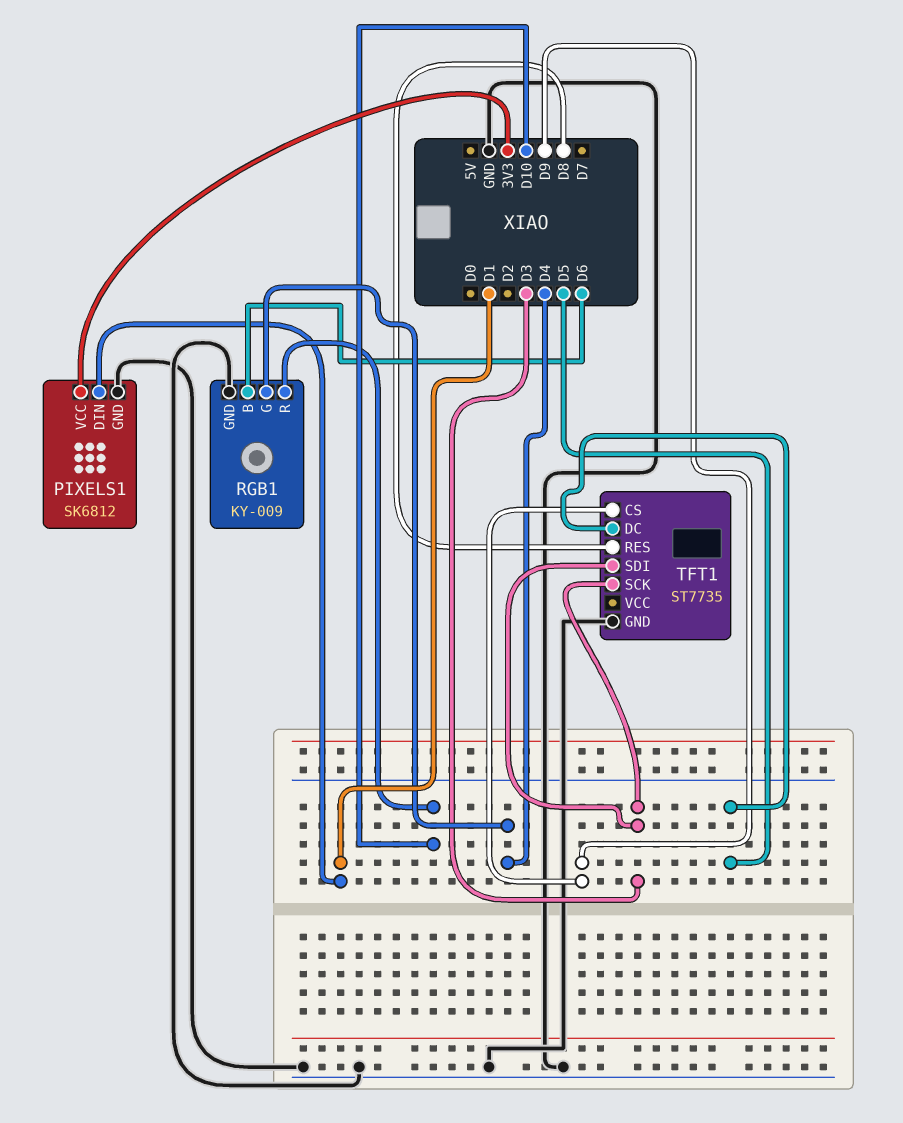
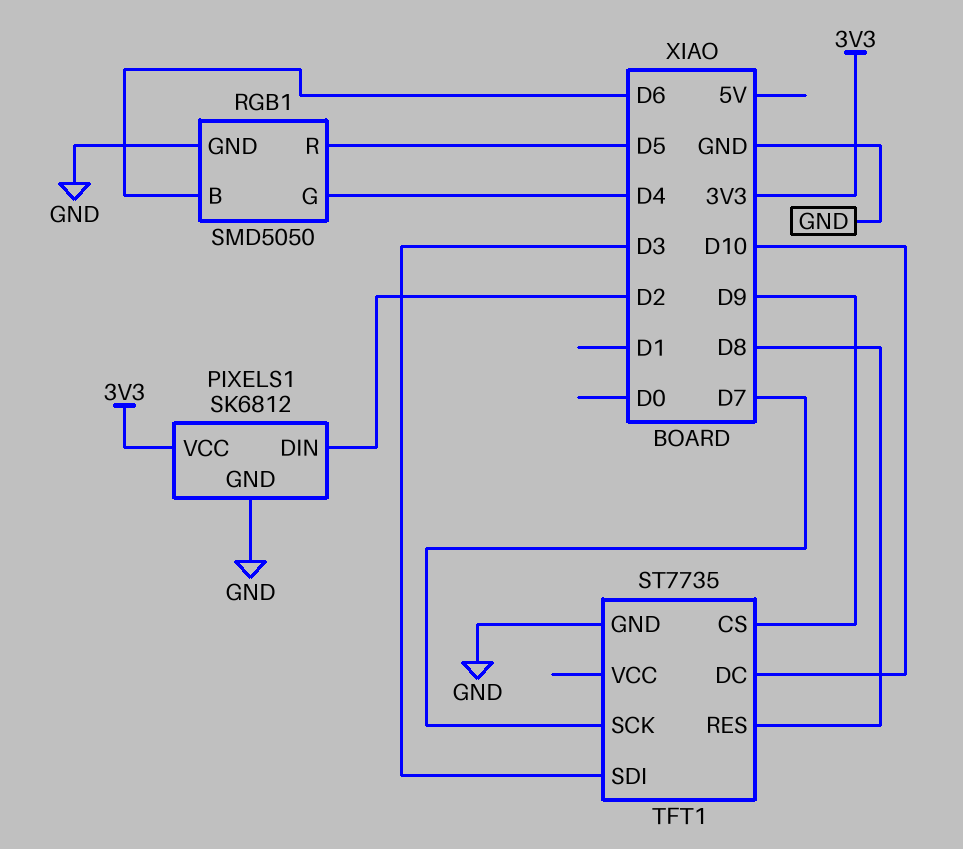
PIXELS1 pin DIN: D1 -> D2
RGB1: KY-009 -> SMD5050
RGB1 pin R: D10 -> D5
TFT1 pin DC: D5 -> D10
TFT1 pin SCK: D3 -> D7

